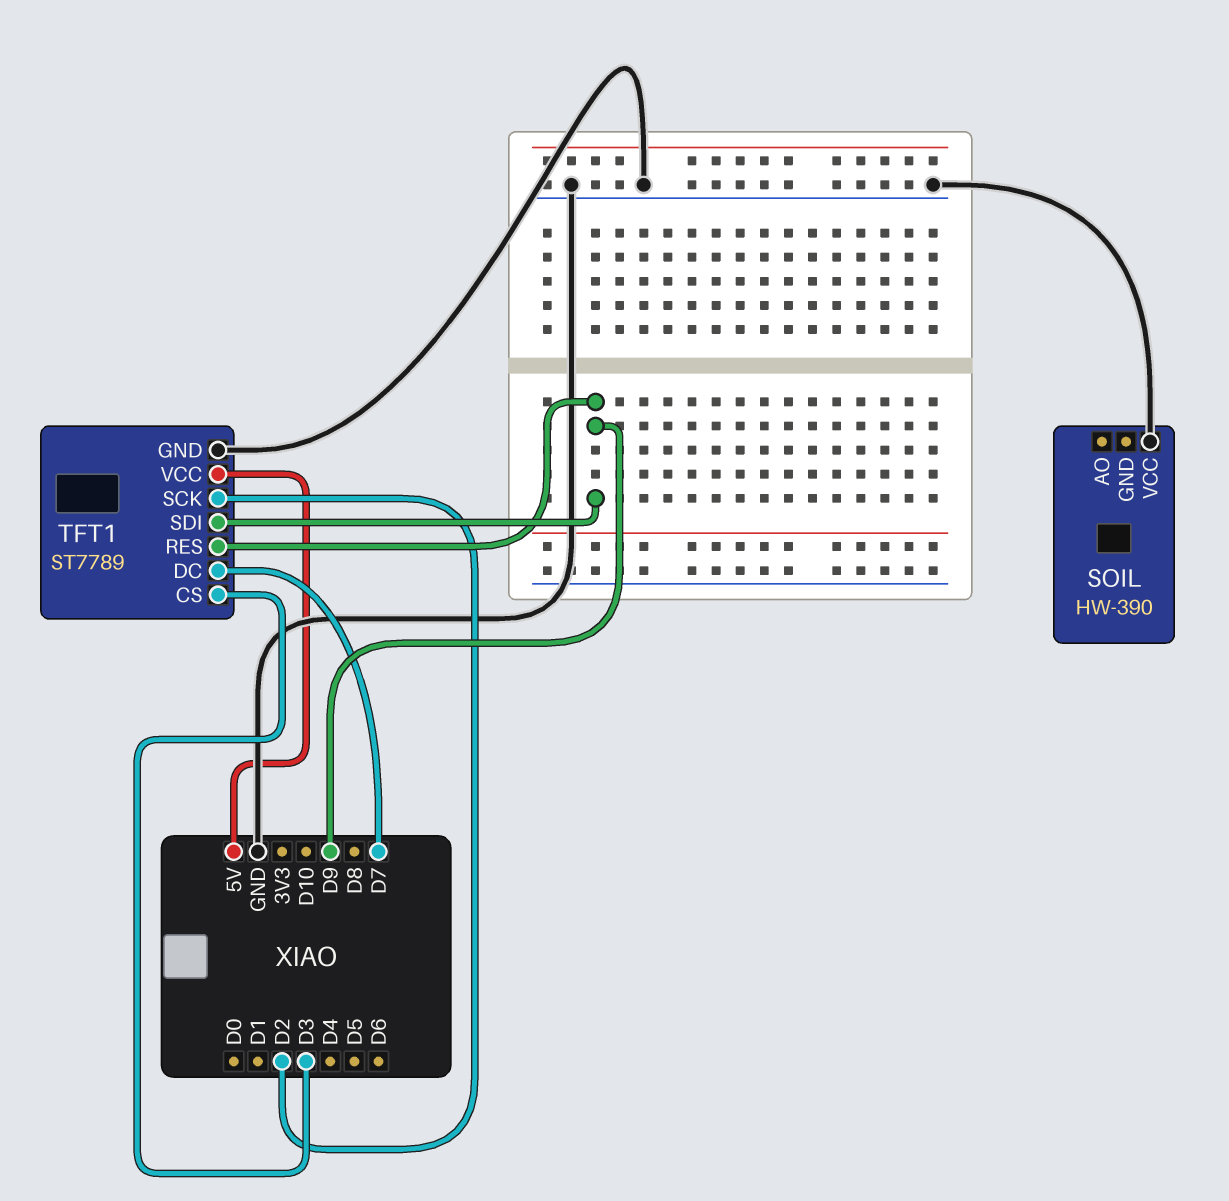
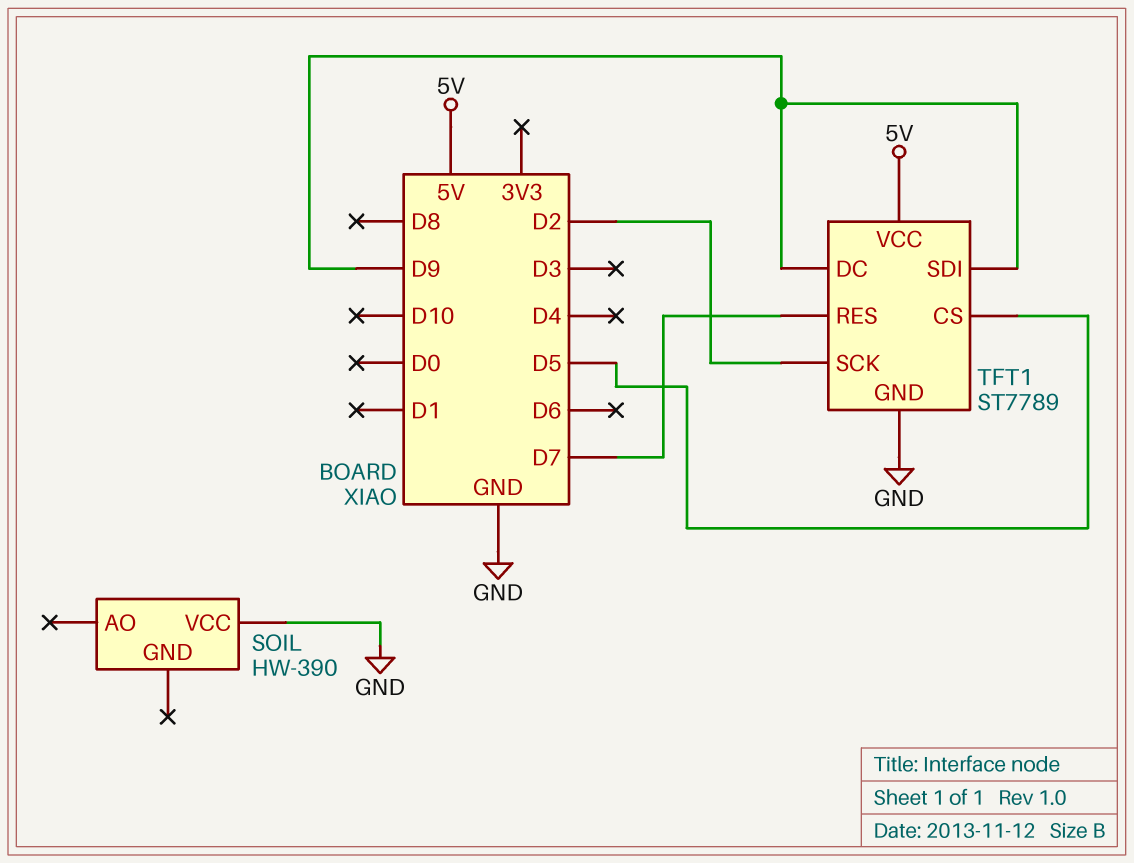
TFT1 pin CS: D3 -> D5
TFT1 pin DC: D7 -> D9
TFT1 pin RES: D9 -> D7

